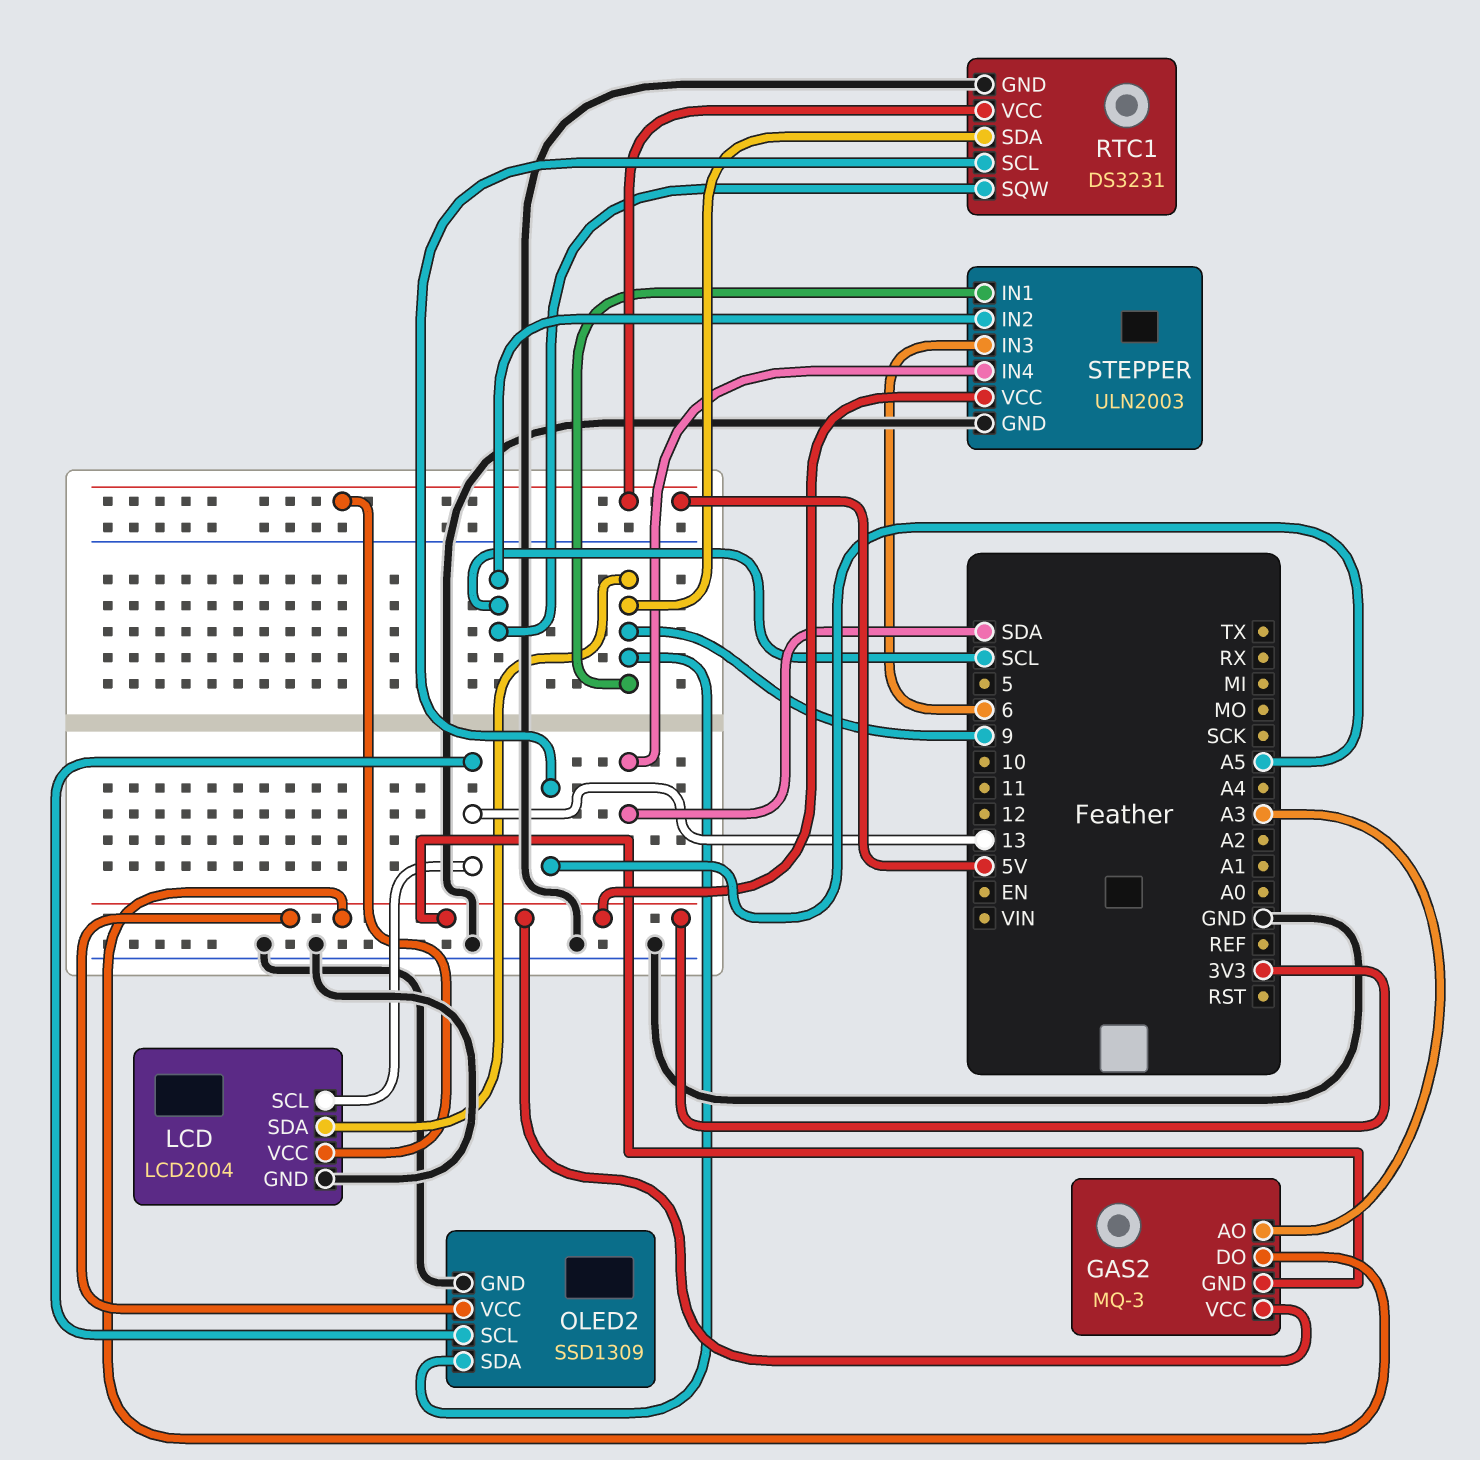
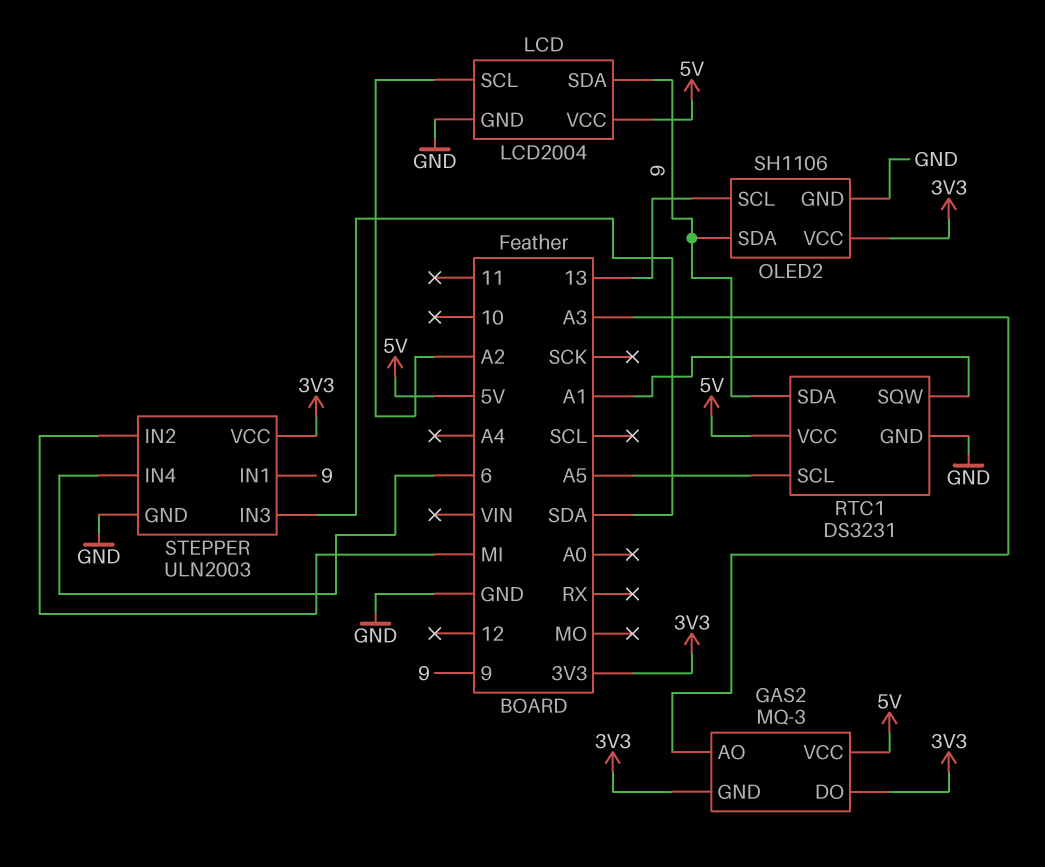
GAS2 pin VCC: 3V3 -> 5V
LCD pin SCL: 13 -> A2
OLED2: SSD1309 -> SH1106
RTC1 pin SQW: SCL -> A1
STEPPER pin IN2: SCL -> MI
STEPPER pin IN3: 6 -> SDA
STEPPER pin IN4: SDA -> 6

